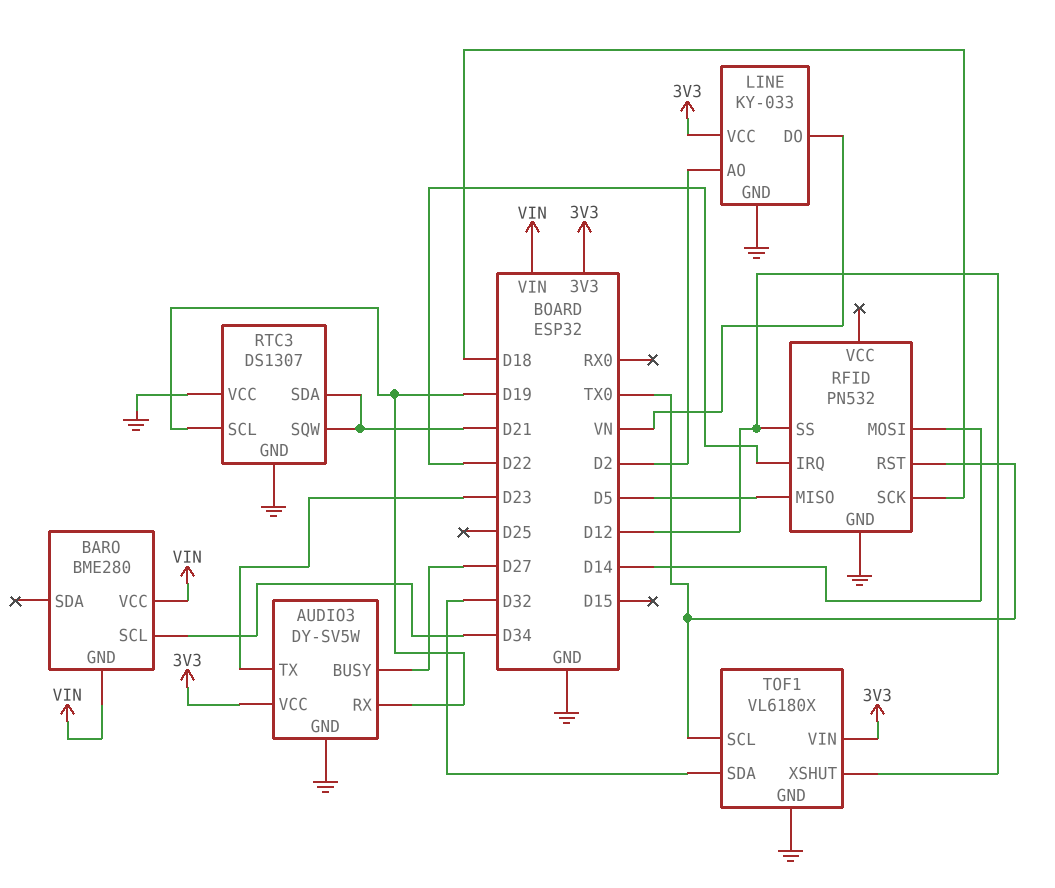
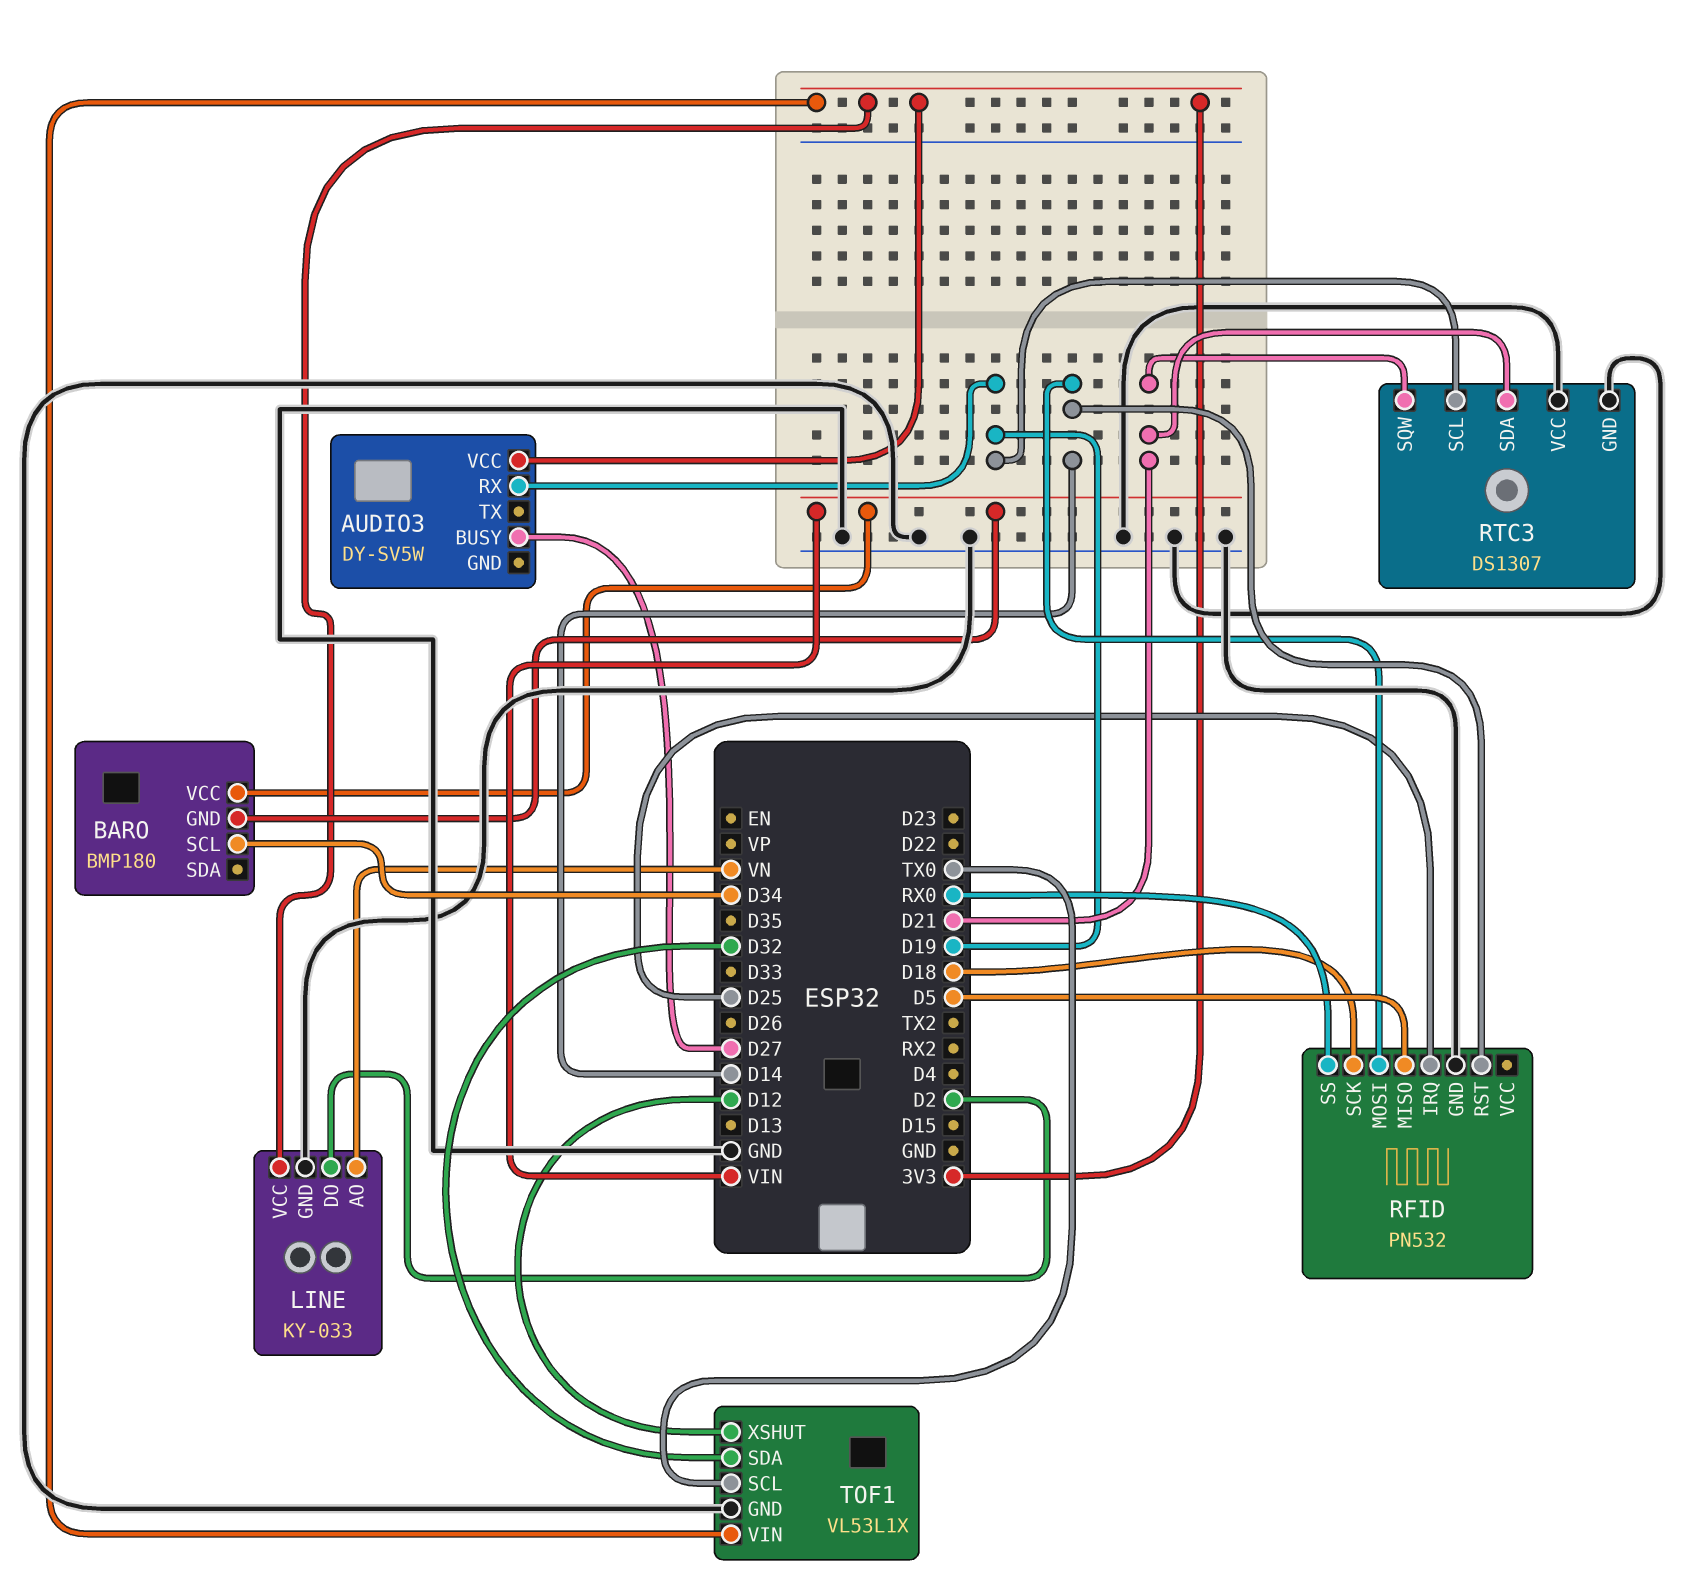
AUDIO3 pin GND: GND -> none
AUDIO3 pin TX: D23 -> none
BARO: BME280 -> BMP180
LINE pin AO: D2 -> VN
LINE pin DO: VN -> D2
RFID pin IRQ: D22 -> D25
RFID pin RST: TX0 -> D14
RFID pin SS: D12 -> RX0
TOF1: VL6180X -> VL53L1X

